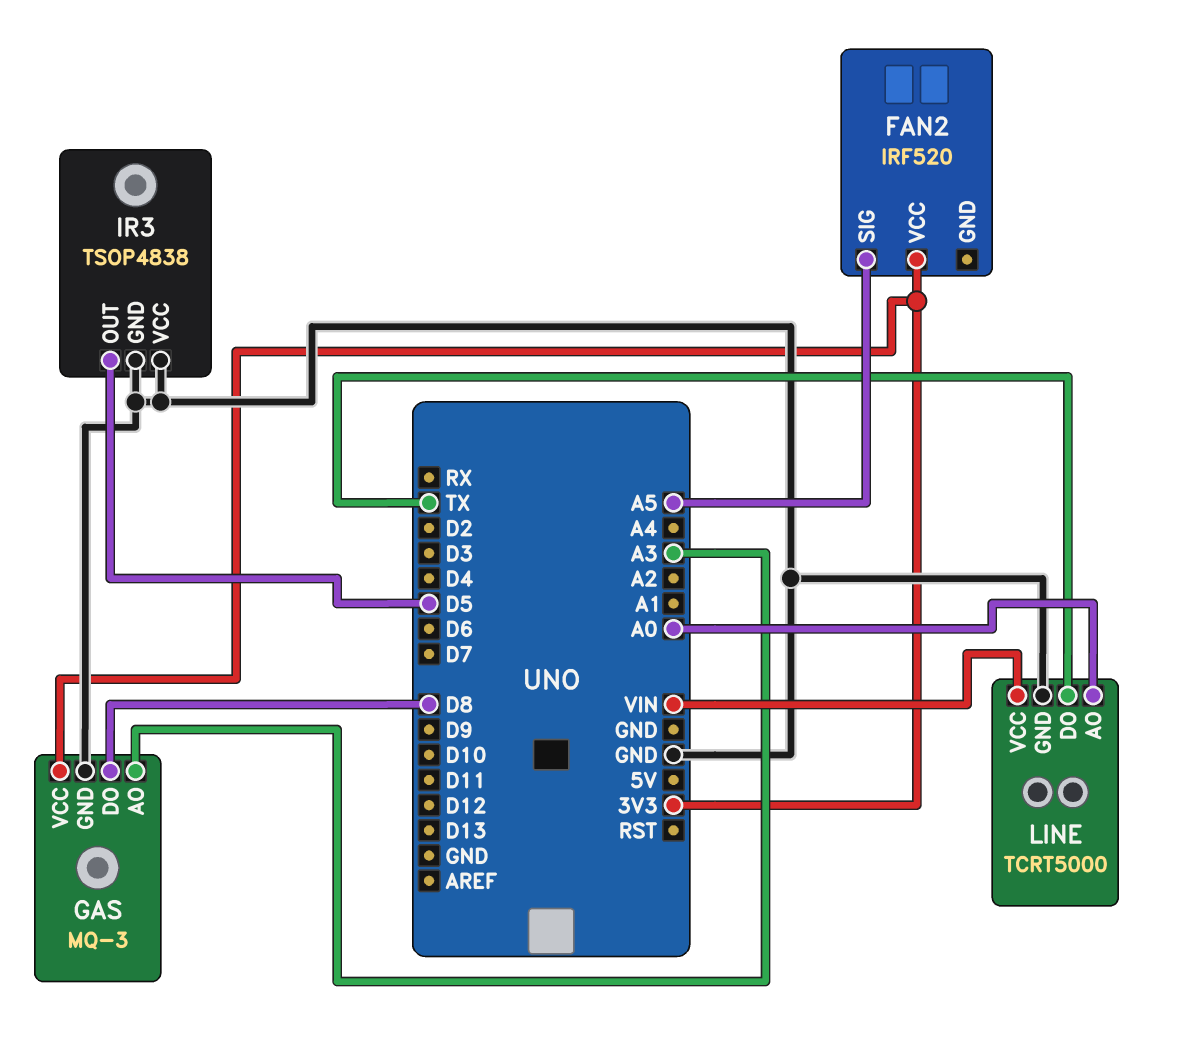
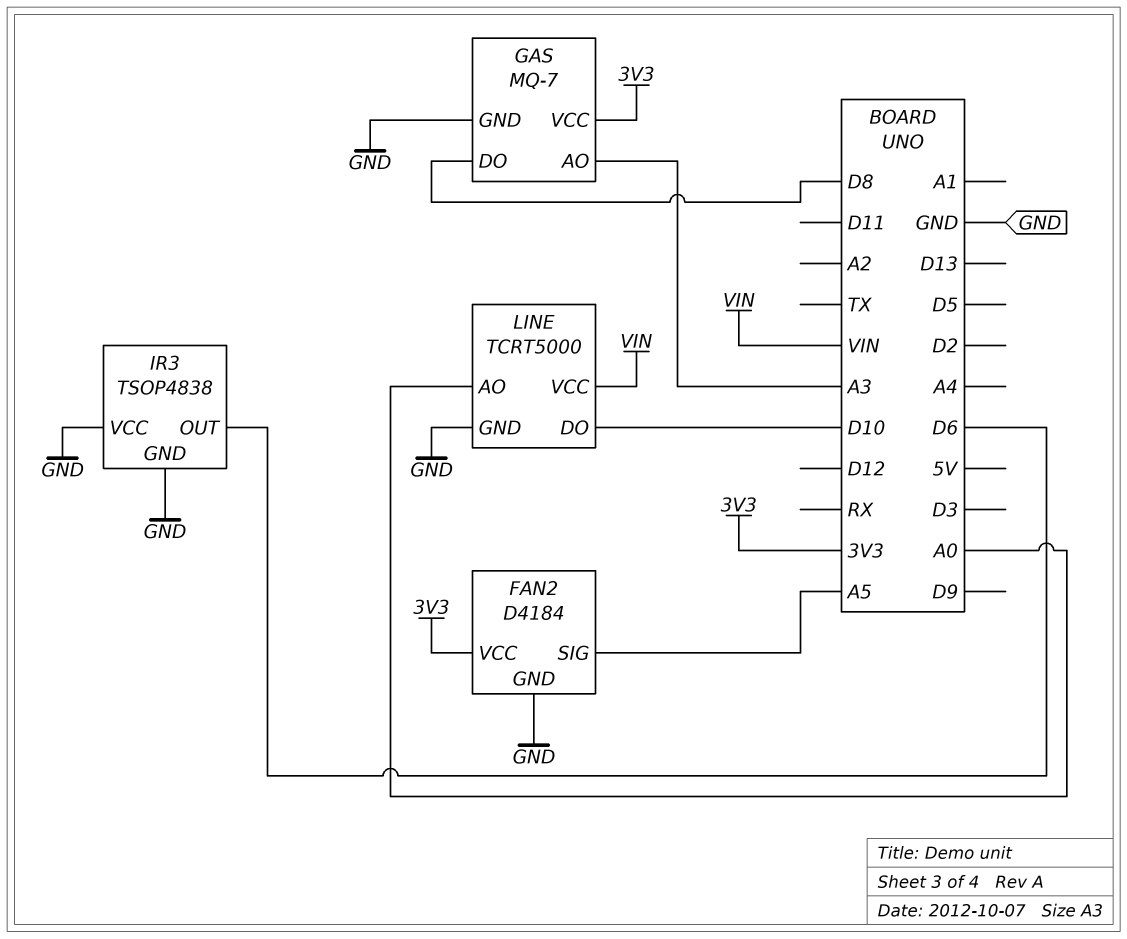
FAN2: IRF520 -> D4184
FAN2 pin GND: none -> GND
GAS: MQ-3 -> MQ-7
IR3 pin OUT: D5 -> D6
LINE pin DO: TX -> D10

